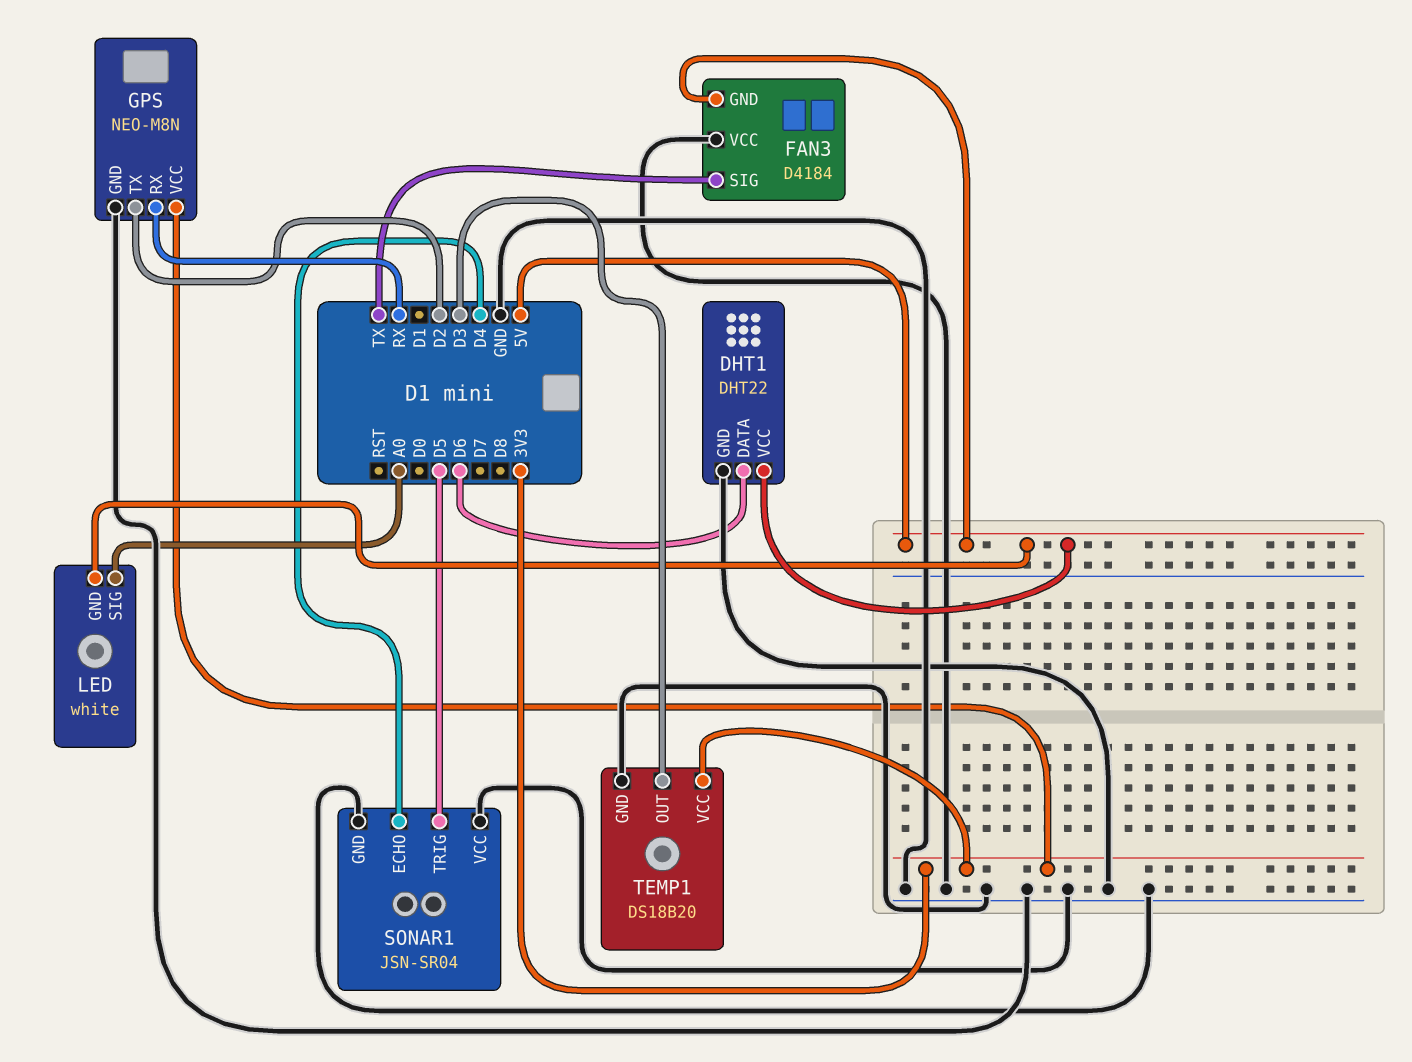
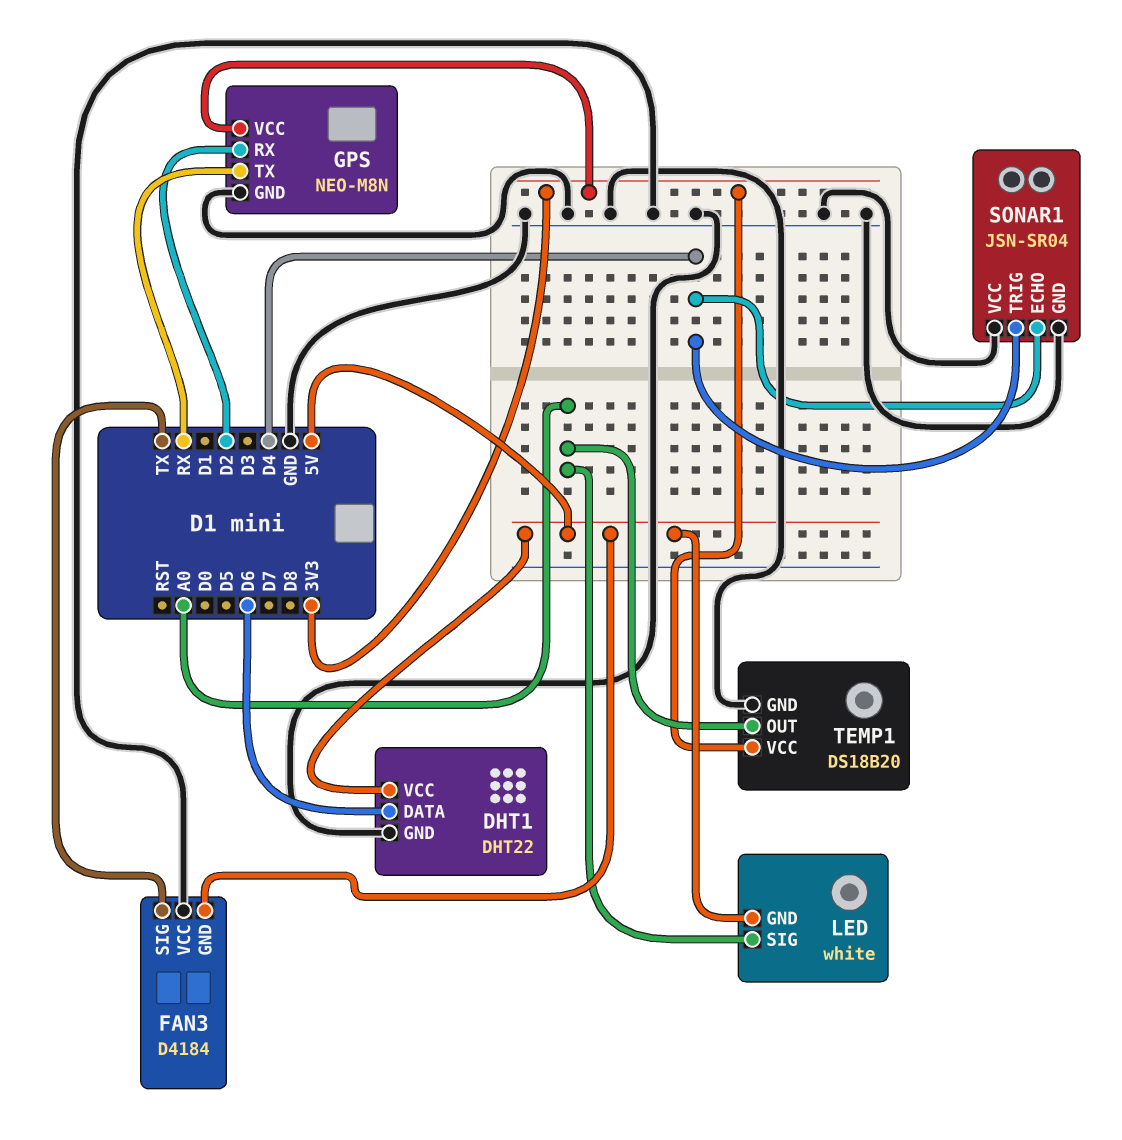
GPS pin RX: RX -> D2
GPS pin TX: D2 -> RX
SONAR1 pin TRIG: D5 -> D4
TEMP1 pin OUT: D3 -> A0

